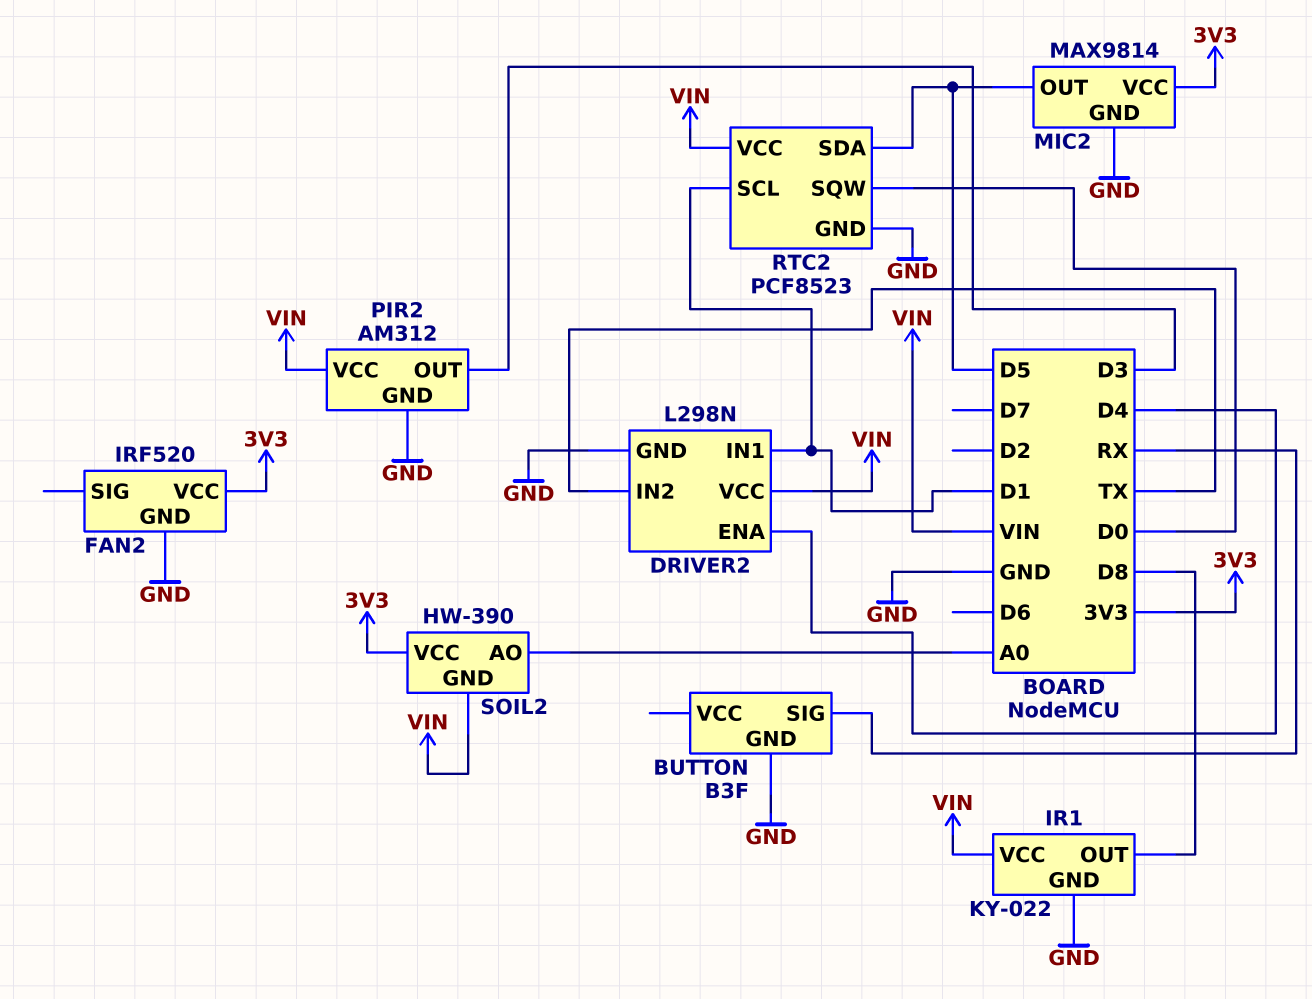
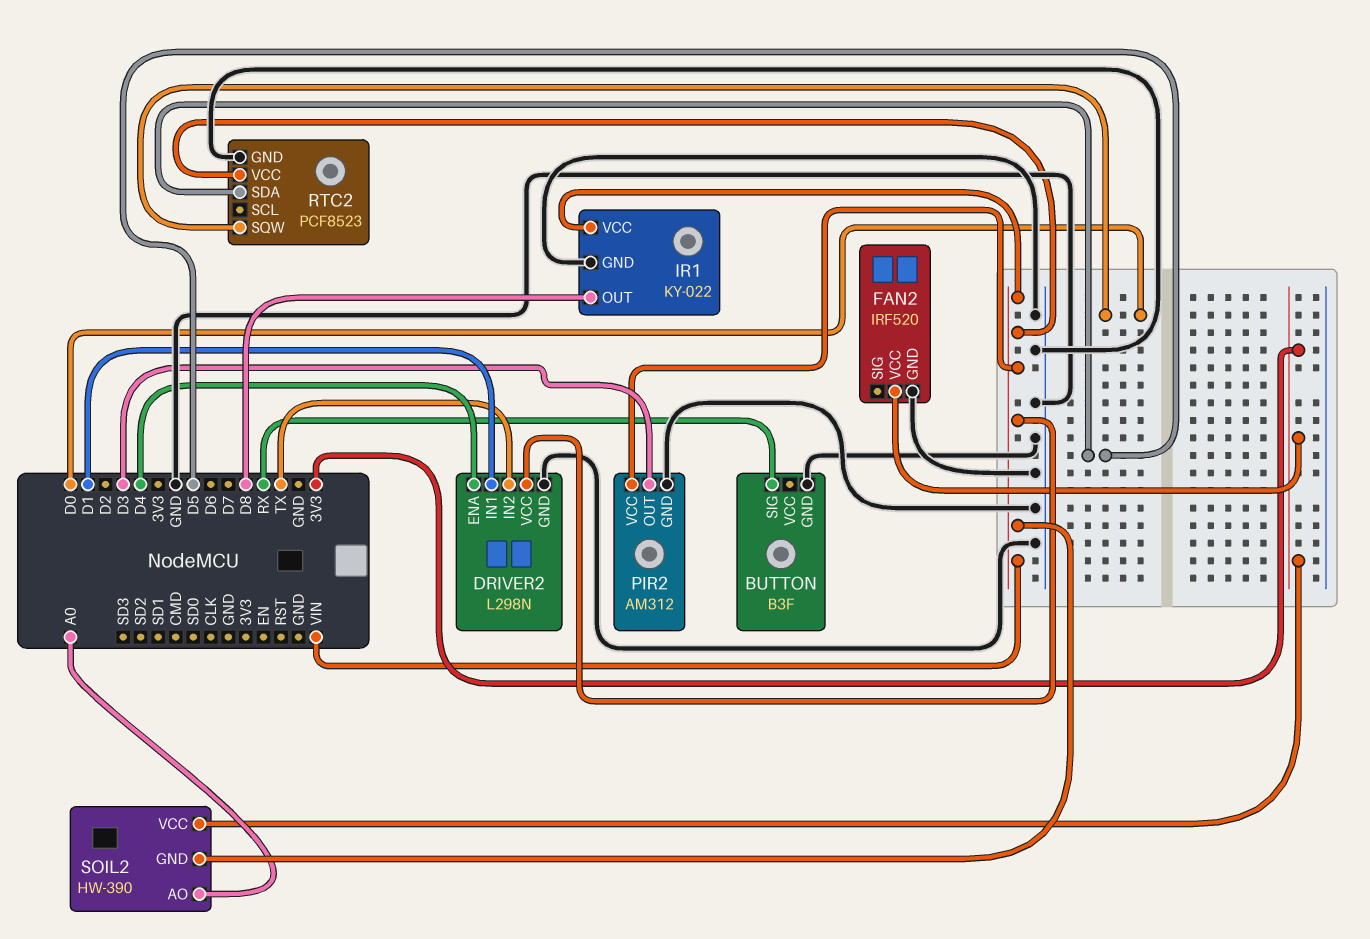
MIC2: MAX9814 -> none
MIC2 pin GND: GND -> none
MIC2 pin OUT: D5 -> none
MIC2 pin VCC: 3V3 -> none
RTC2 pin SCL: D1 -> none

